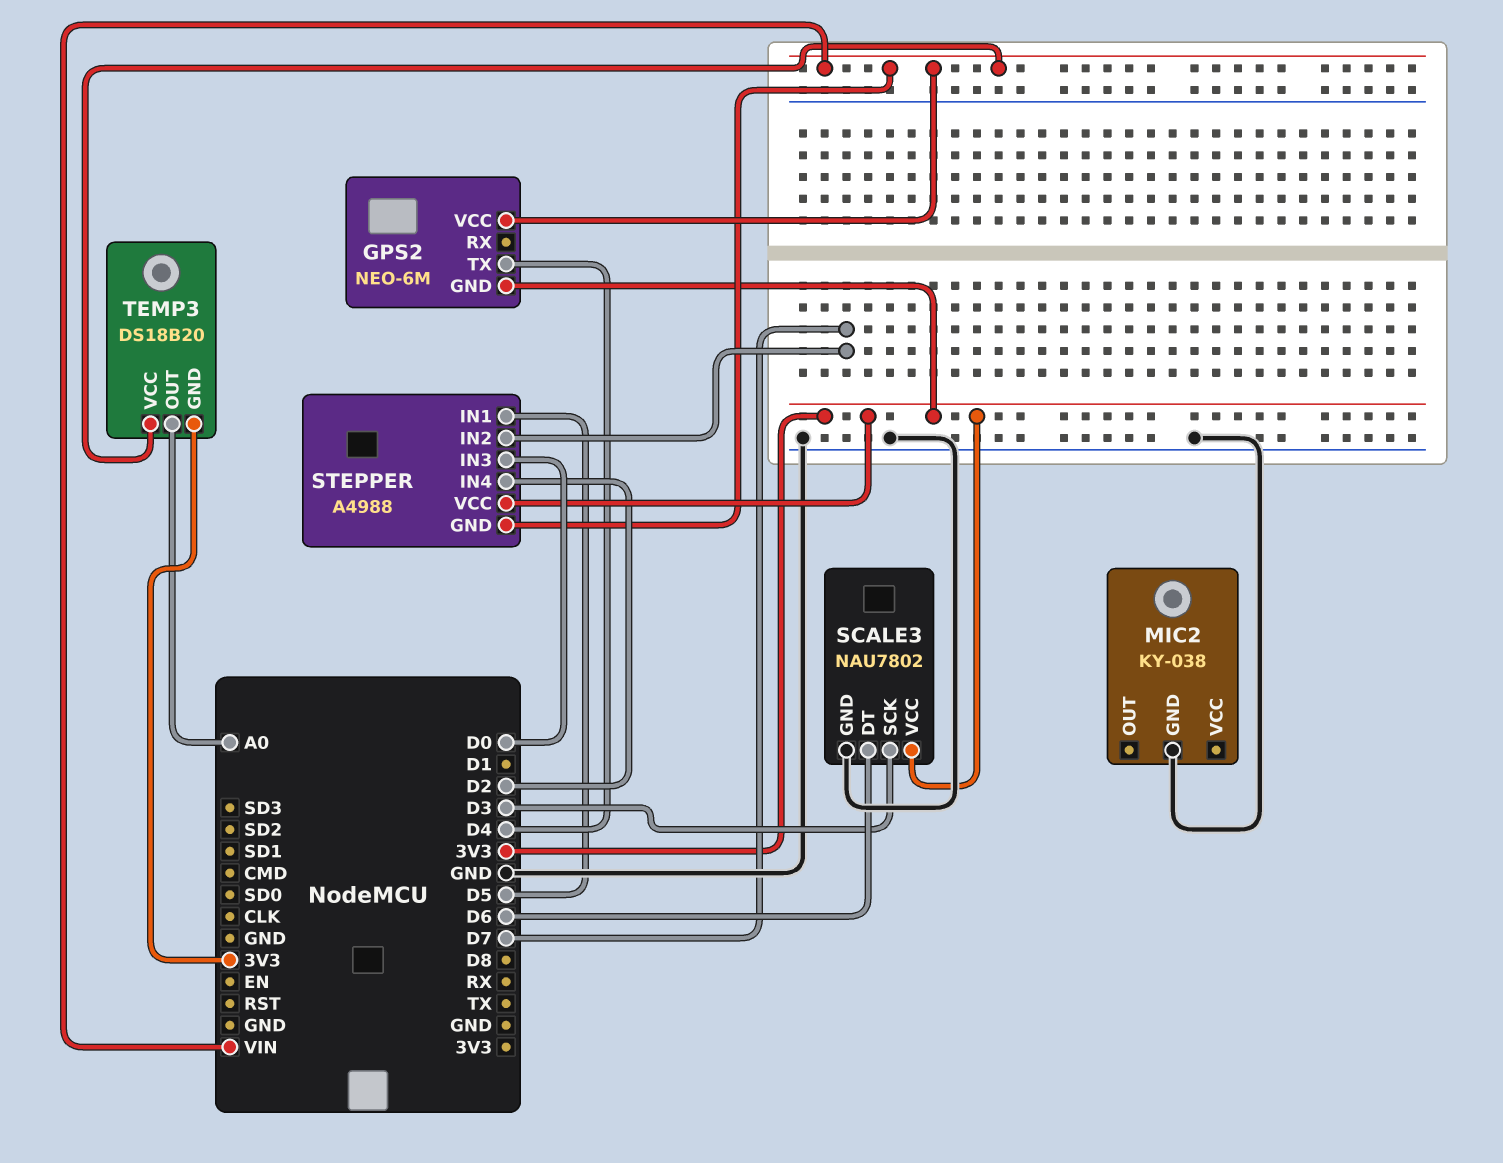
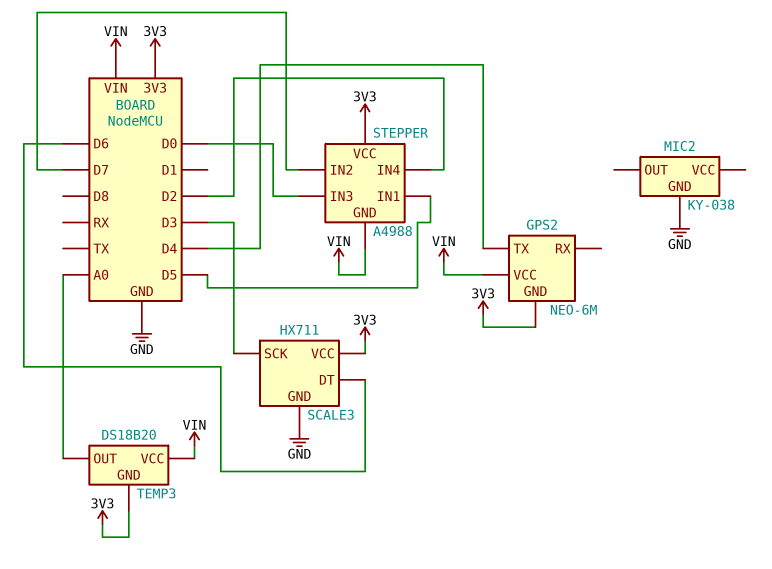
SCALE3: NAU7802 -> HX711

